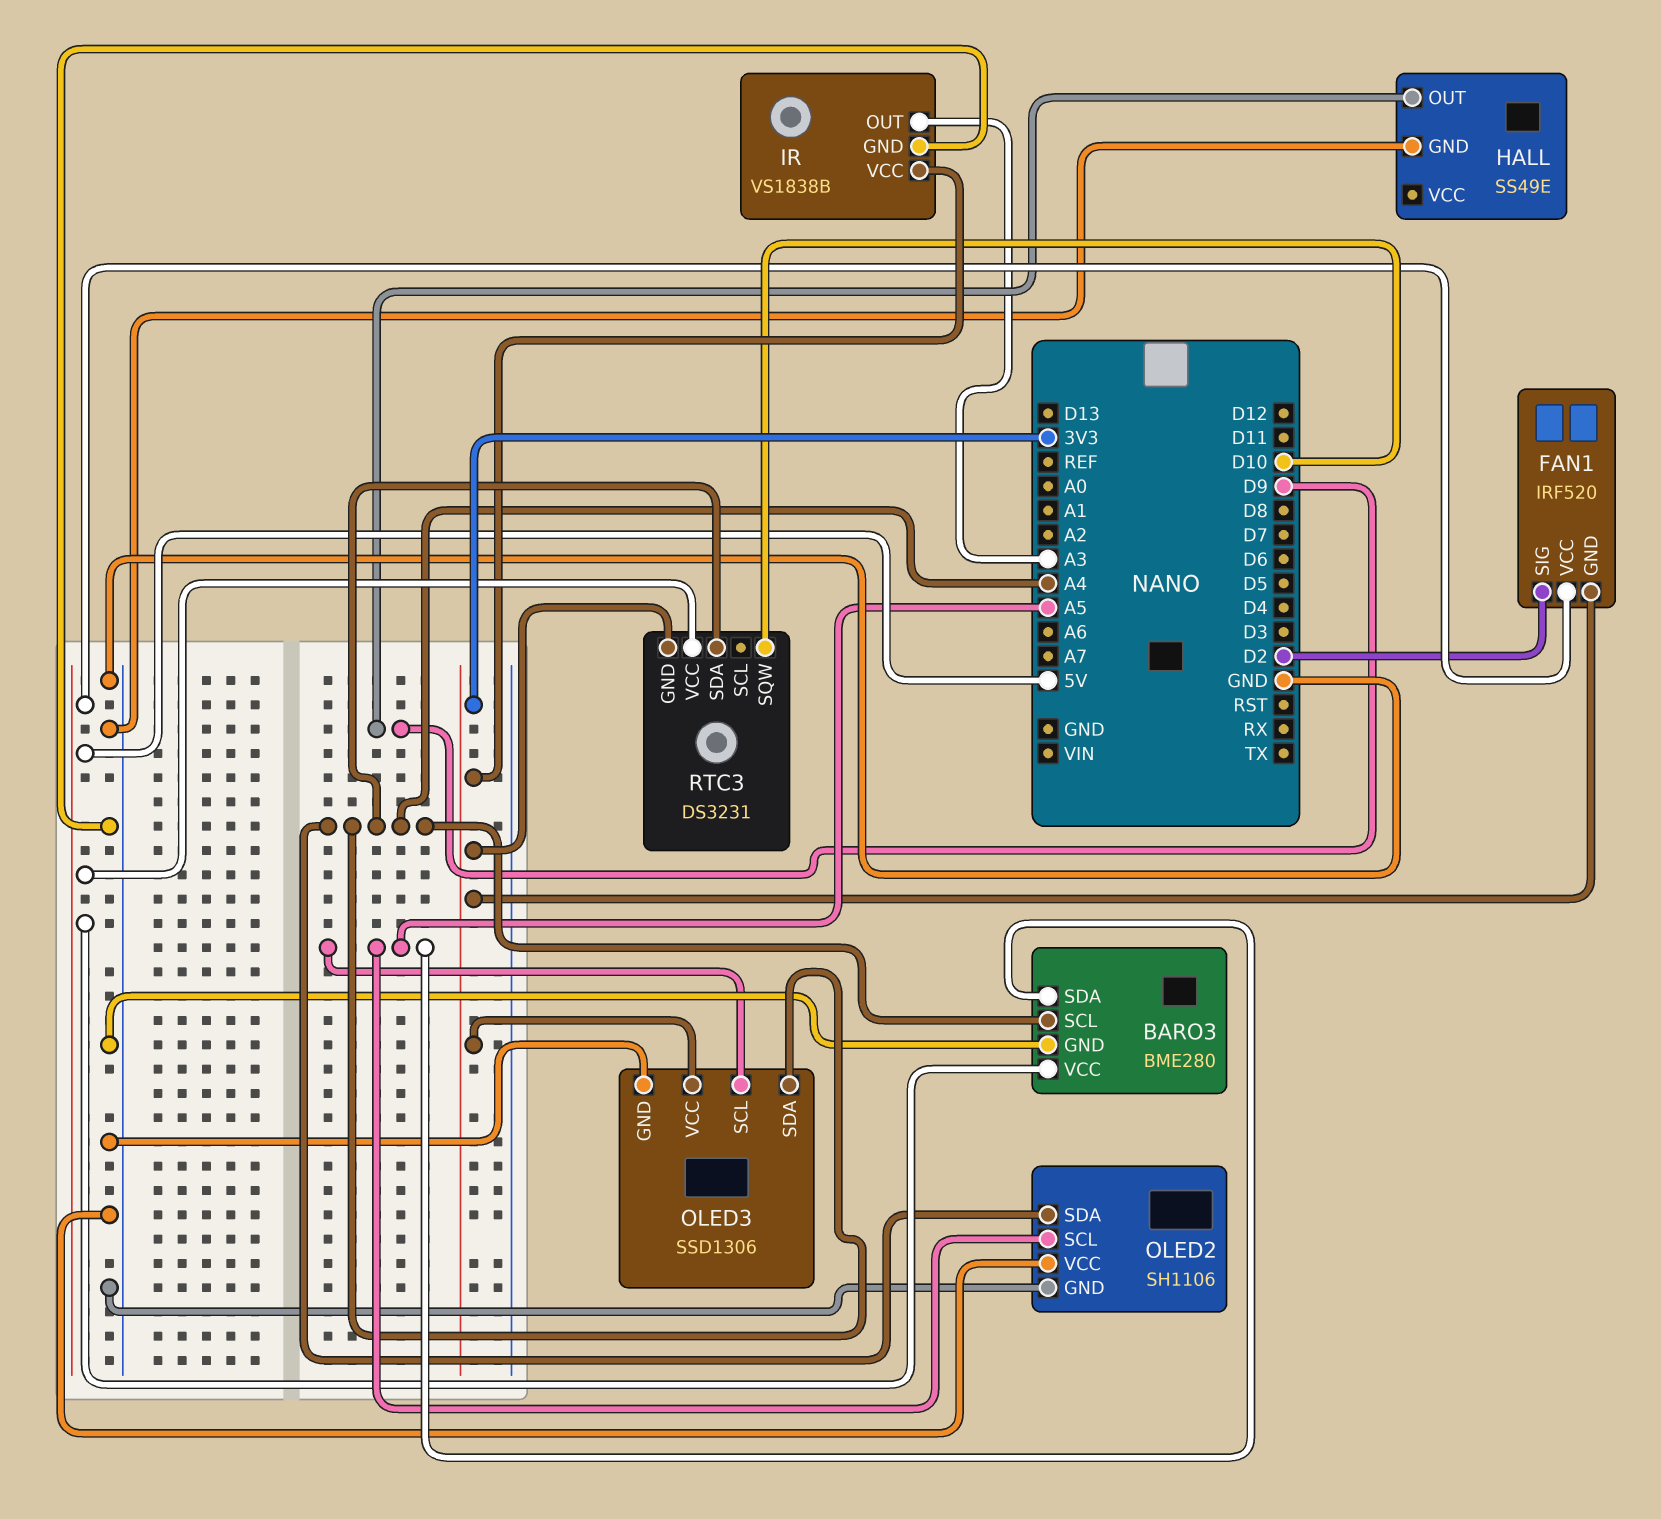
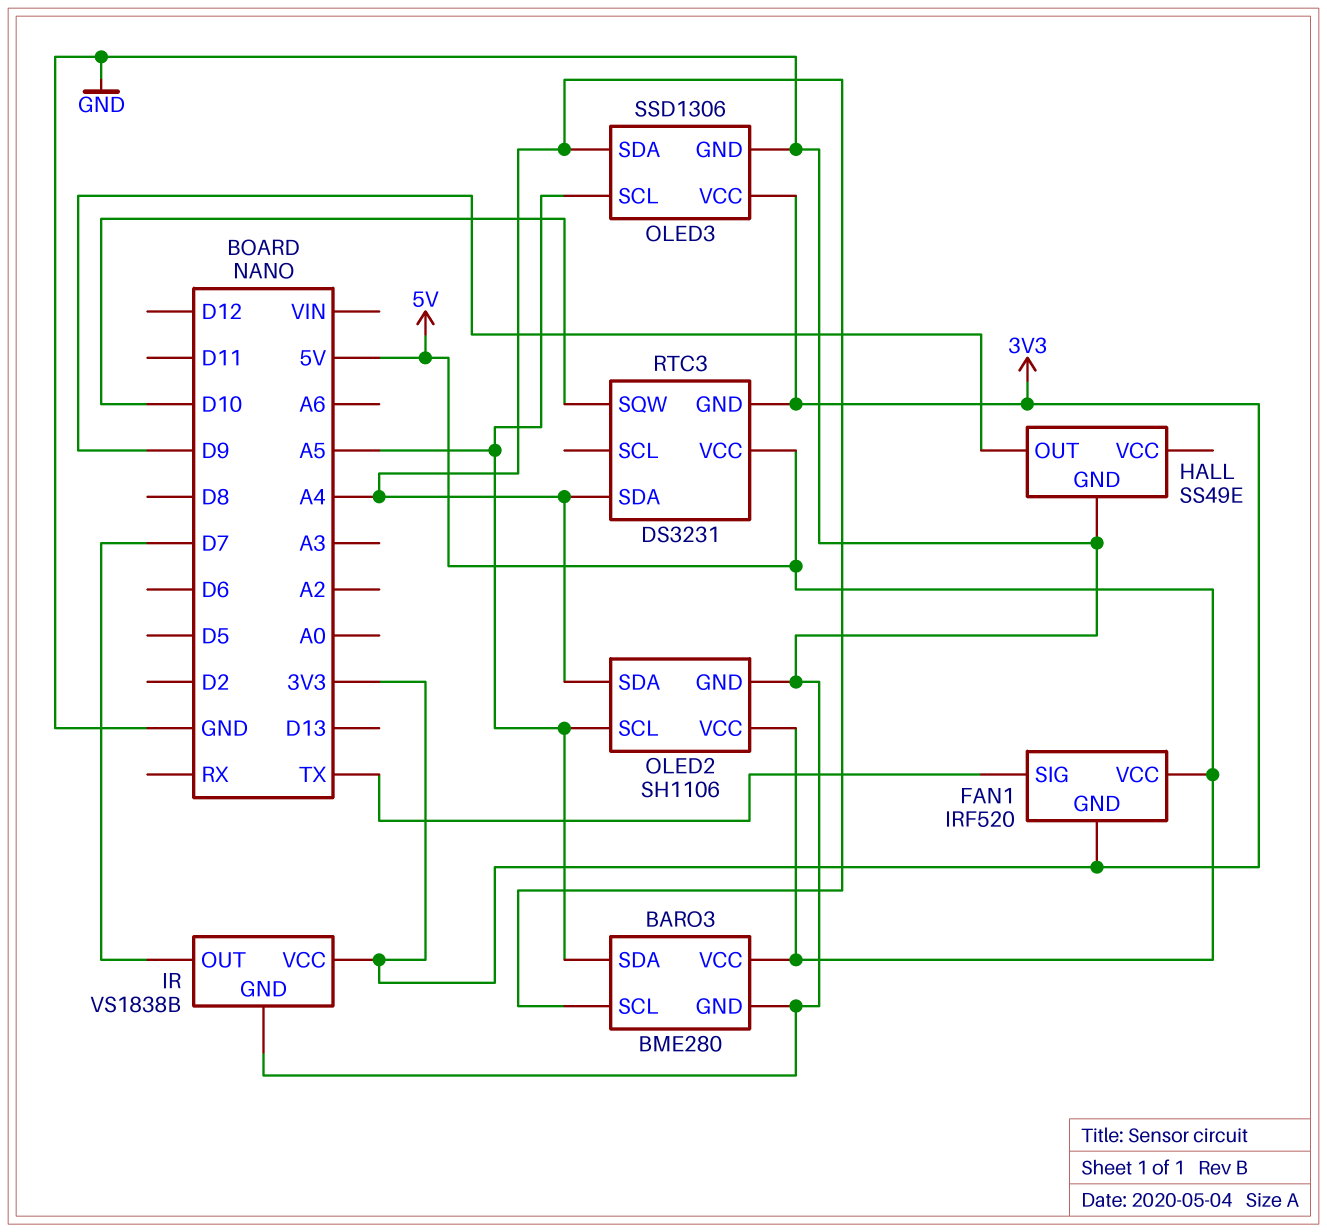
FAN1 pin SIG: D2 -> TX
IR pin OUT: A3 -> D7
OLED2 pin VCC: GND -> 5V

